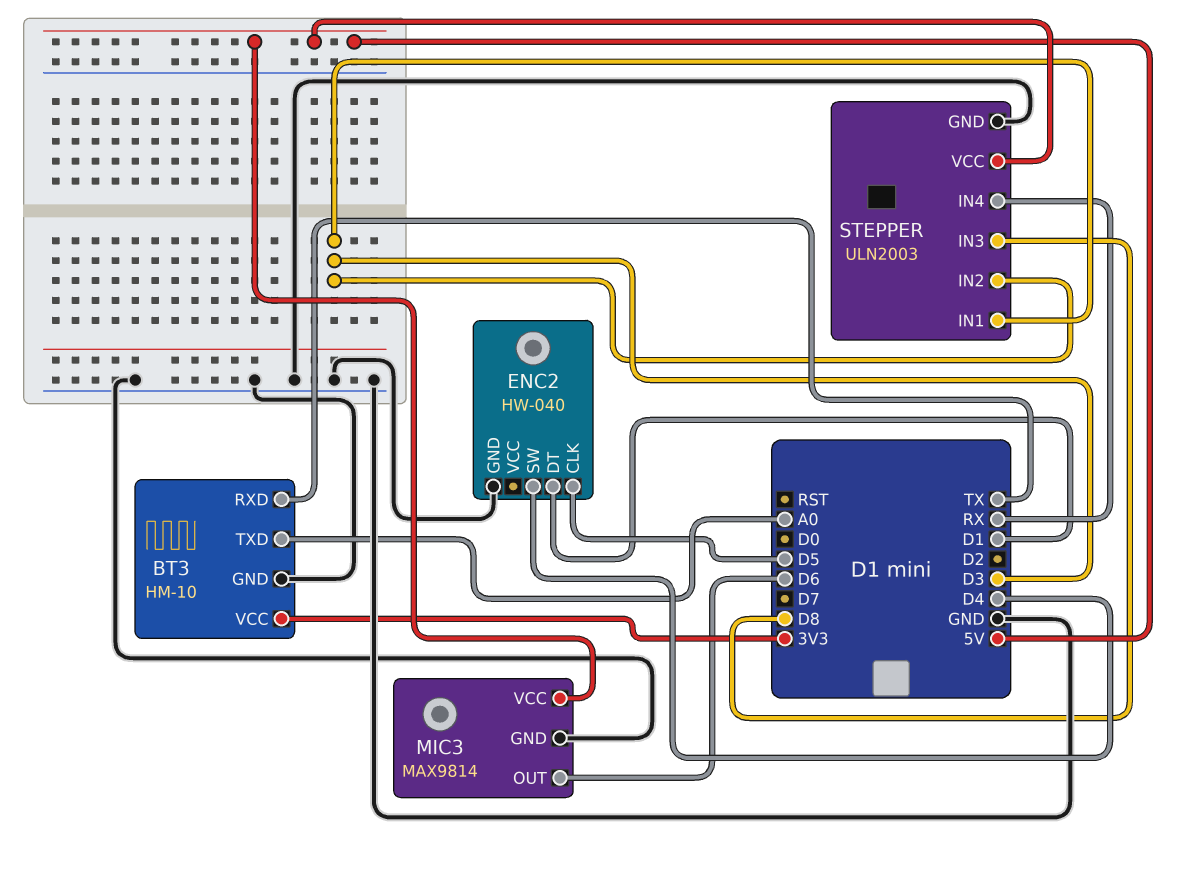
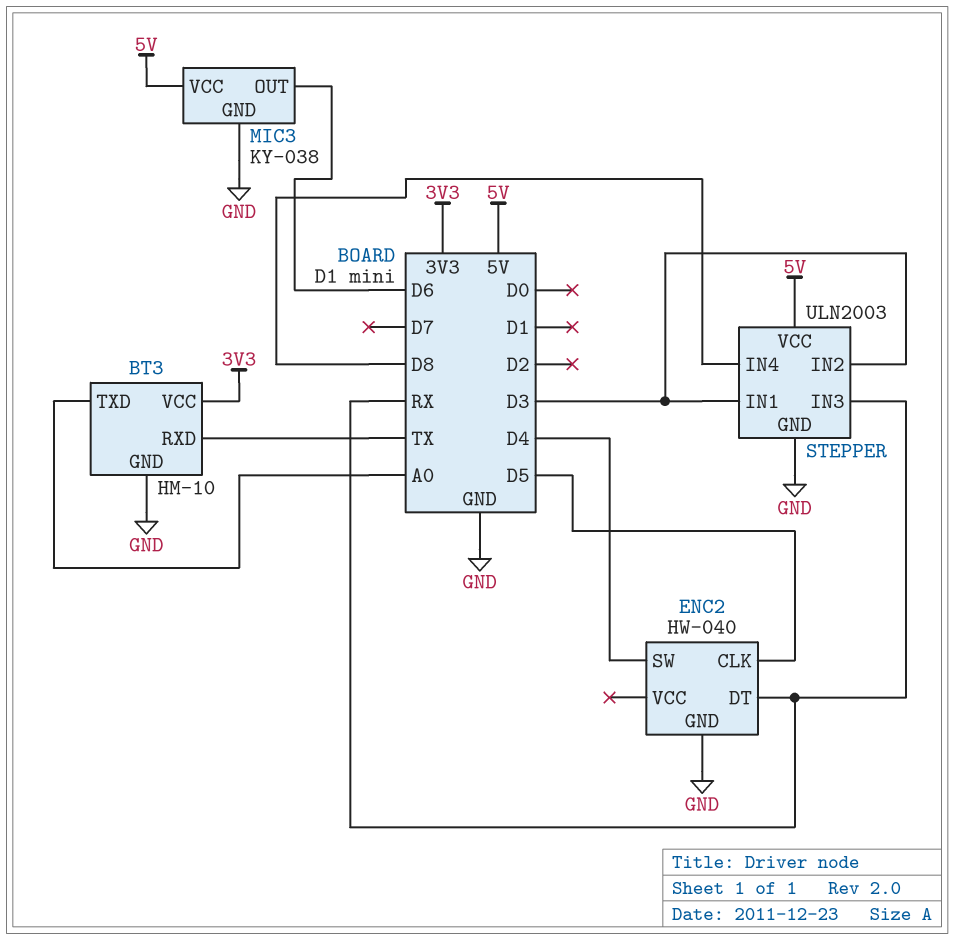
ENC2 pin DT: D1 -> RX
MIC3: MAX9814 -> KY-038
STEPPER pin IN3: D8 -> RX
STEPPER pin IN4: RX -> D8

